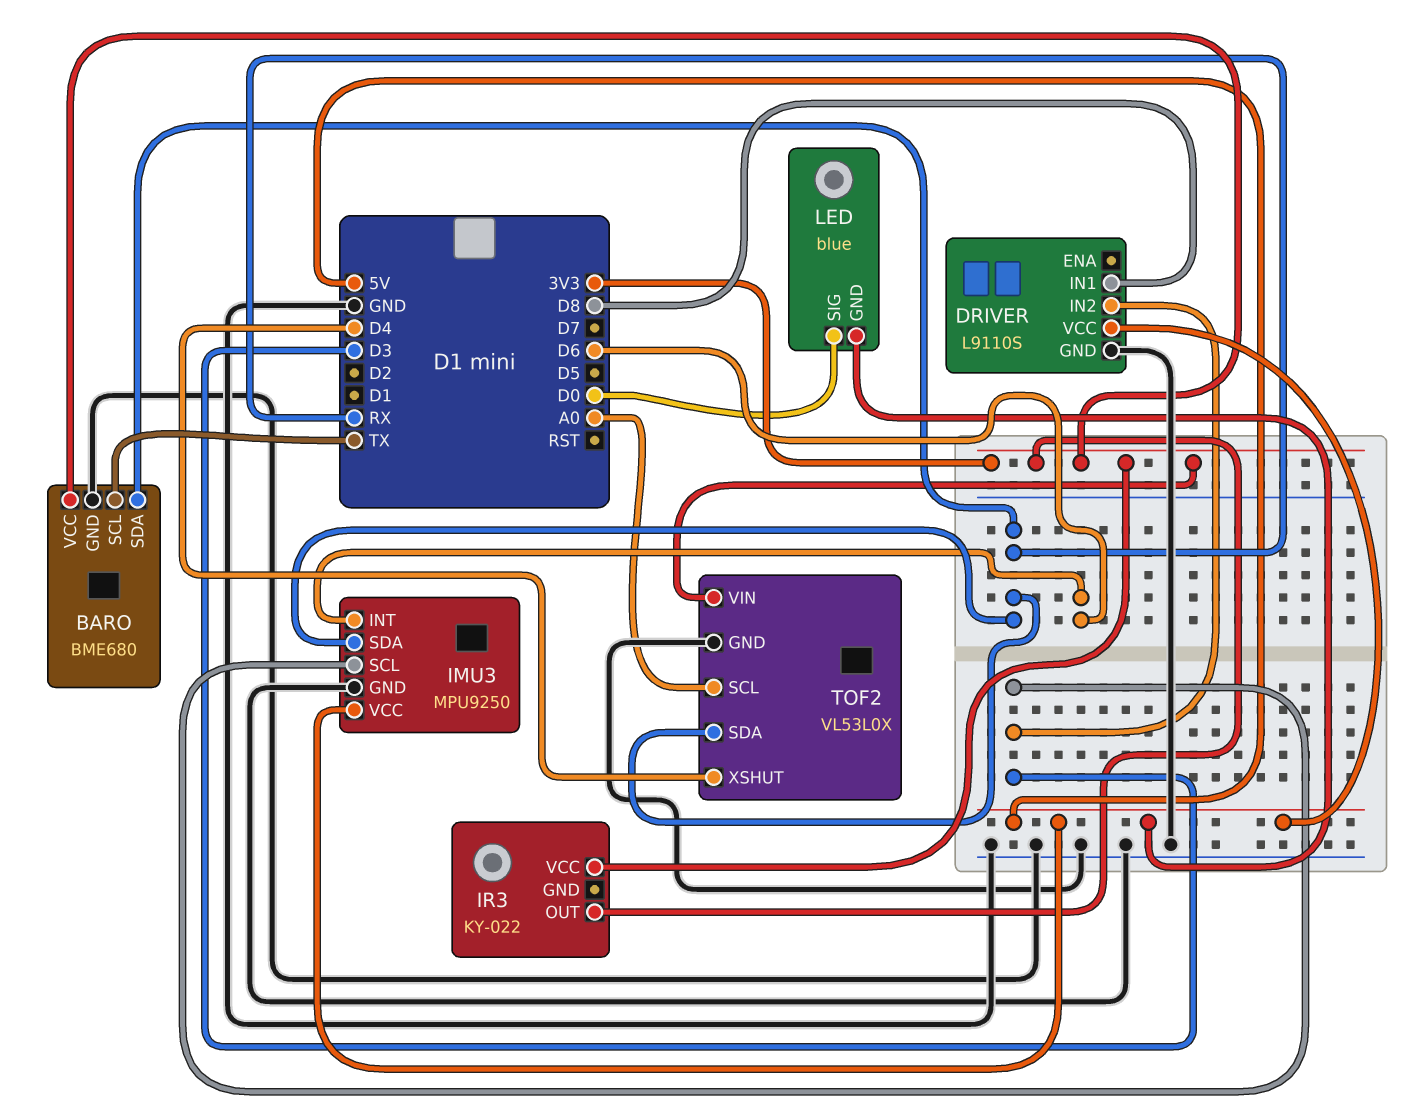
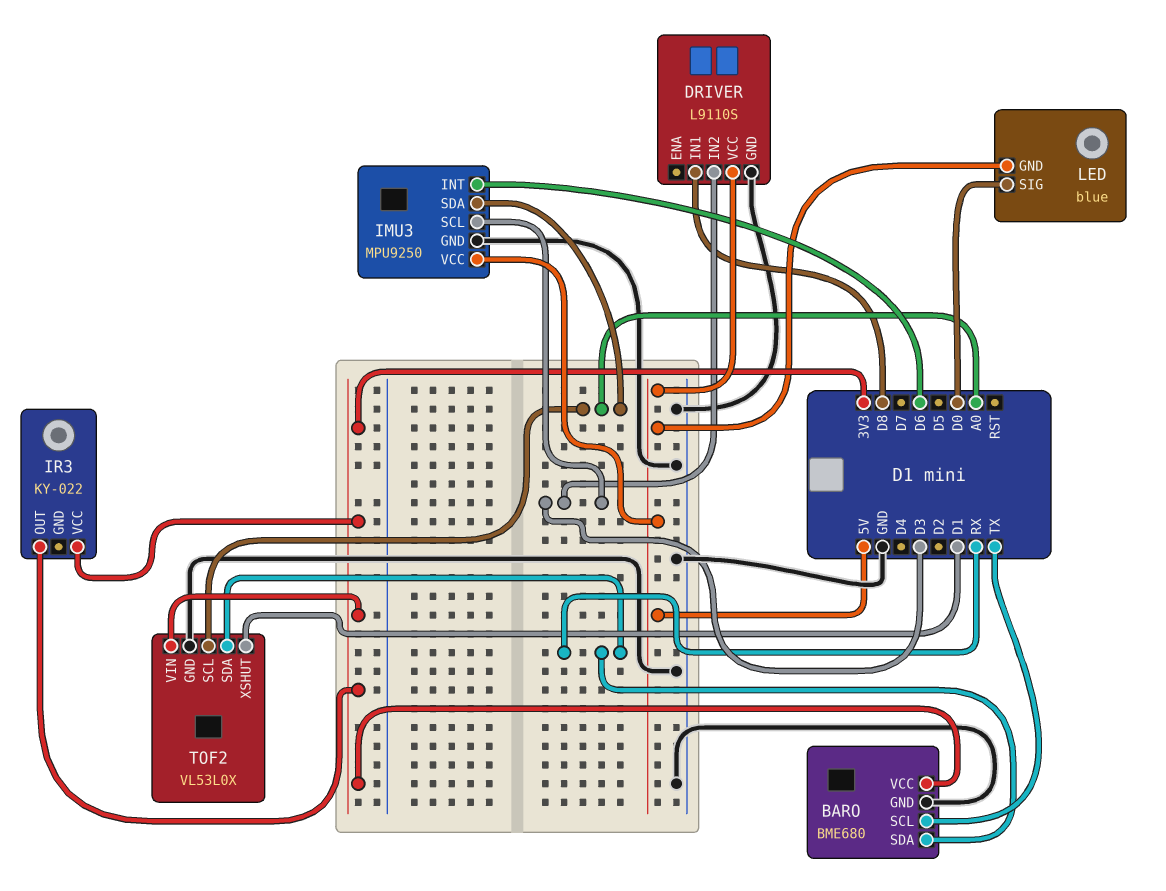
IMU3 pin SDA: RX -> A0
TOF2 pin XSHUT: D4 -> D1

